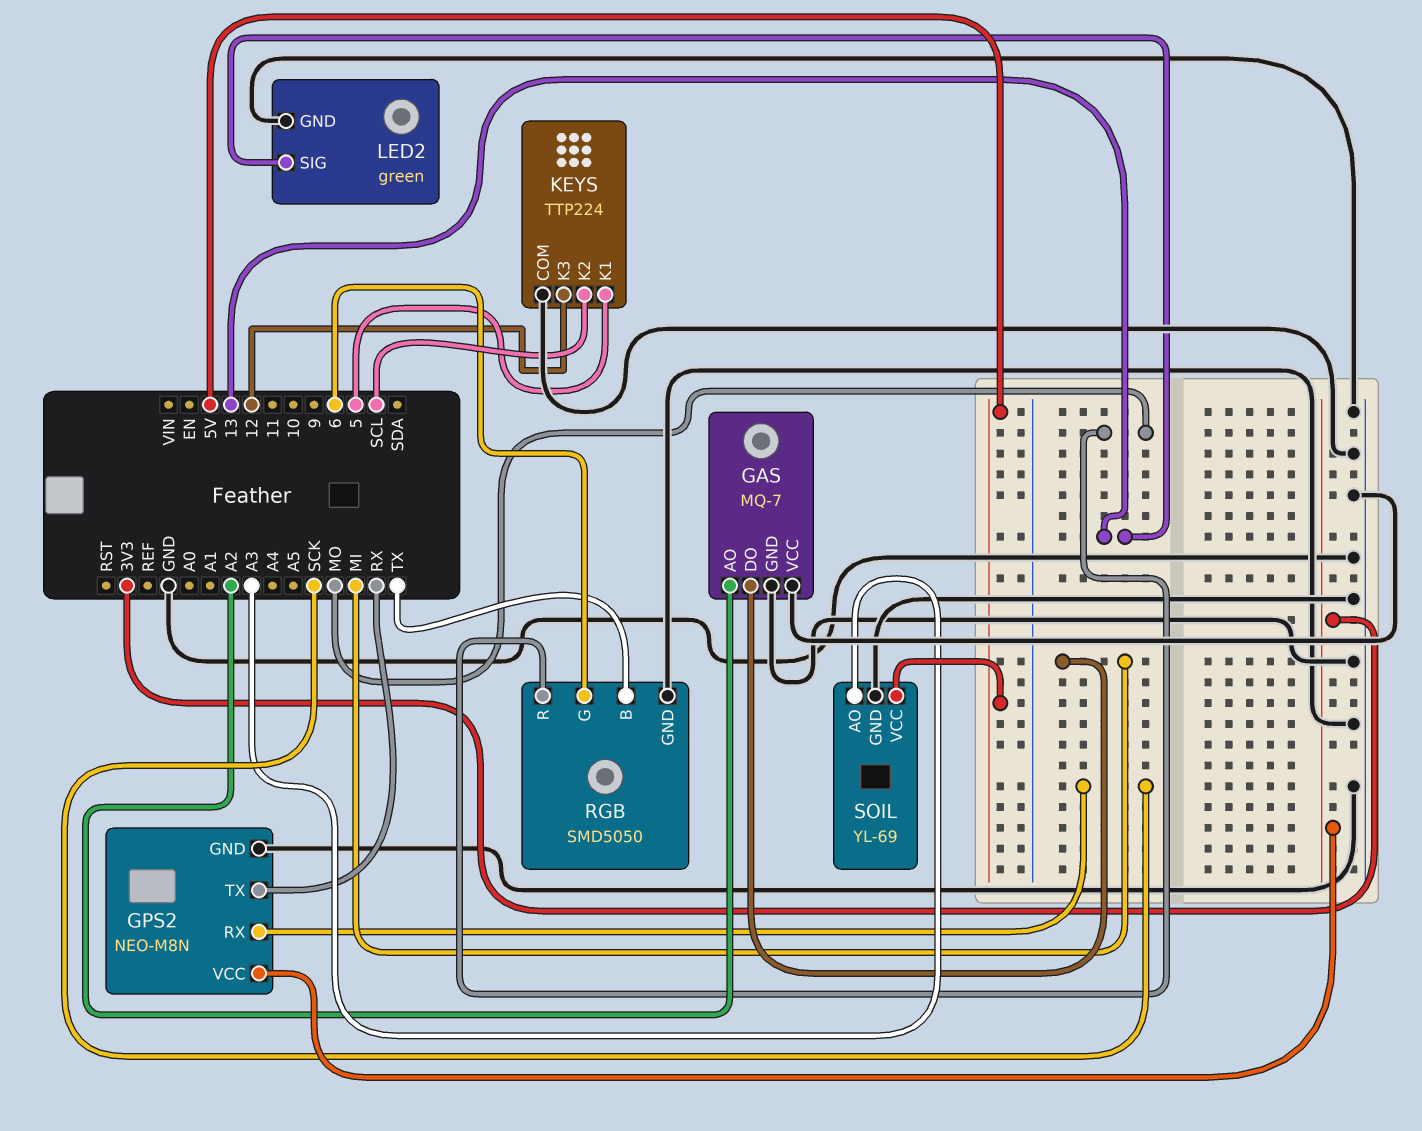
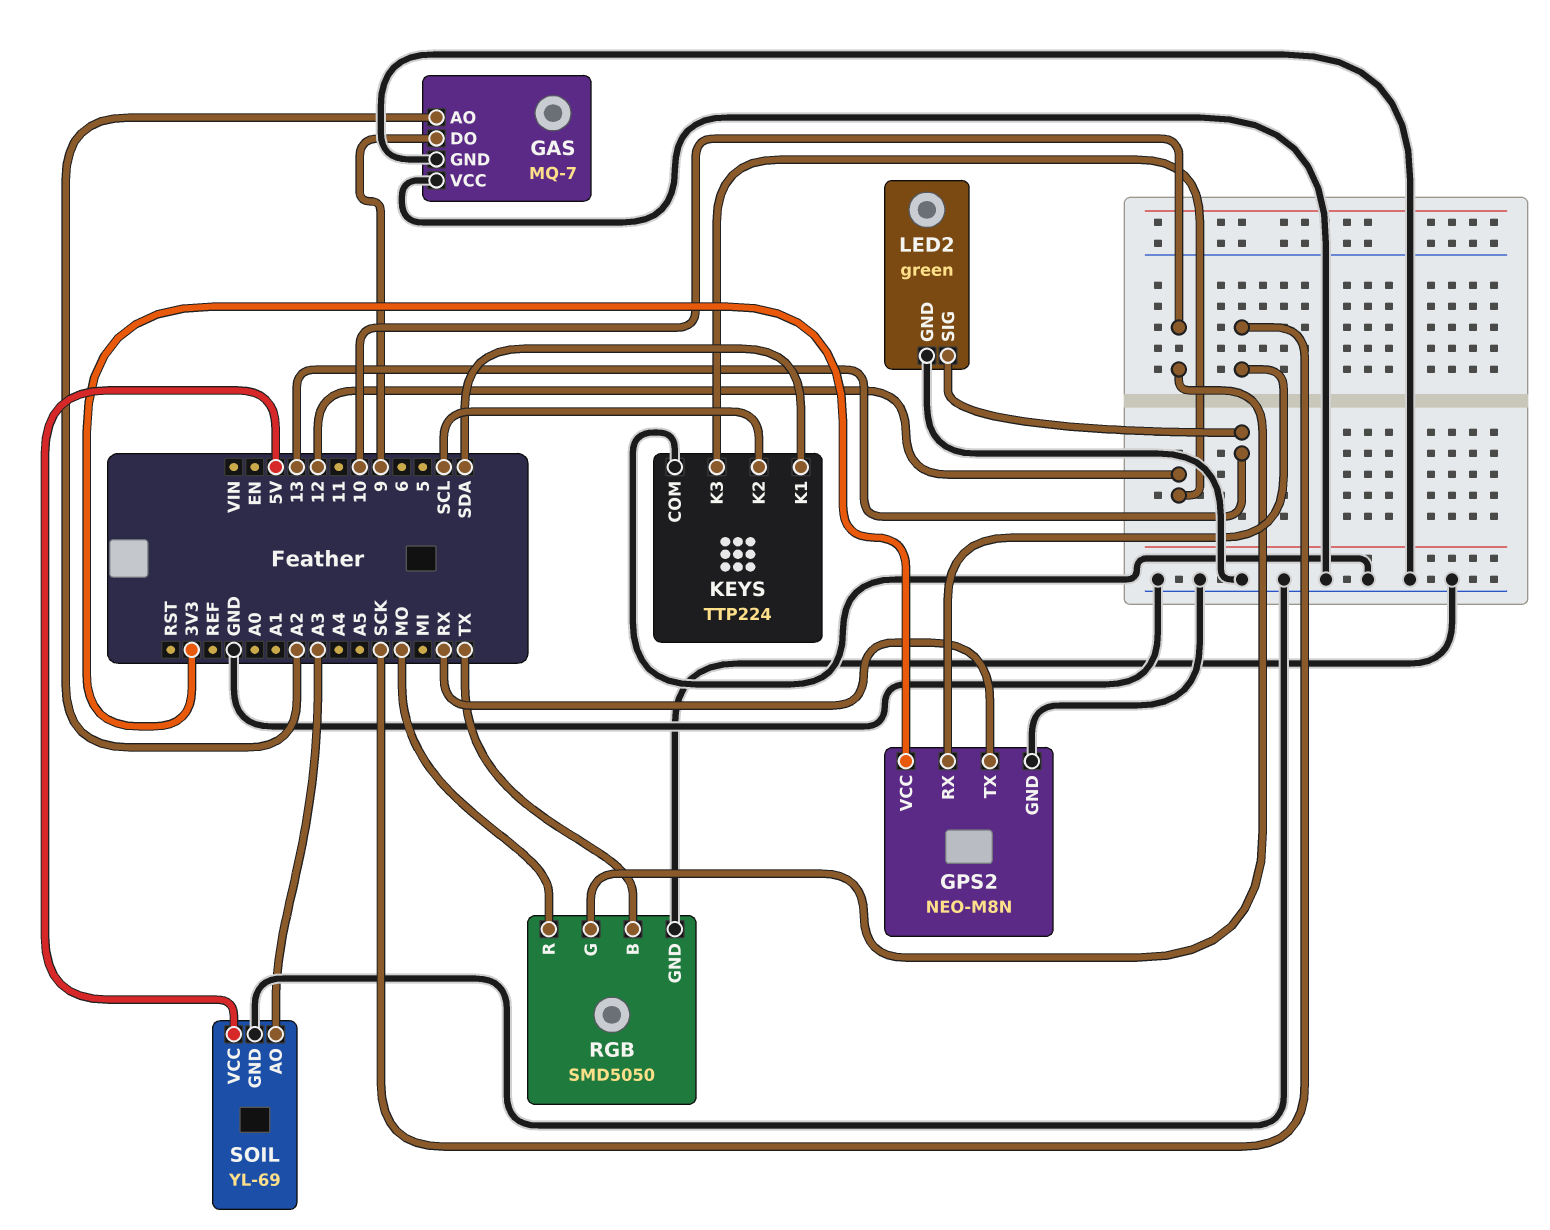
GAS pin DO: MI -> 9
KEYS pin K1: 5 -> SDA
RGB pin G: 6 -> 10

